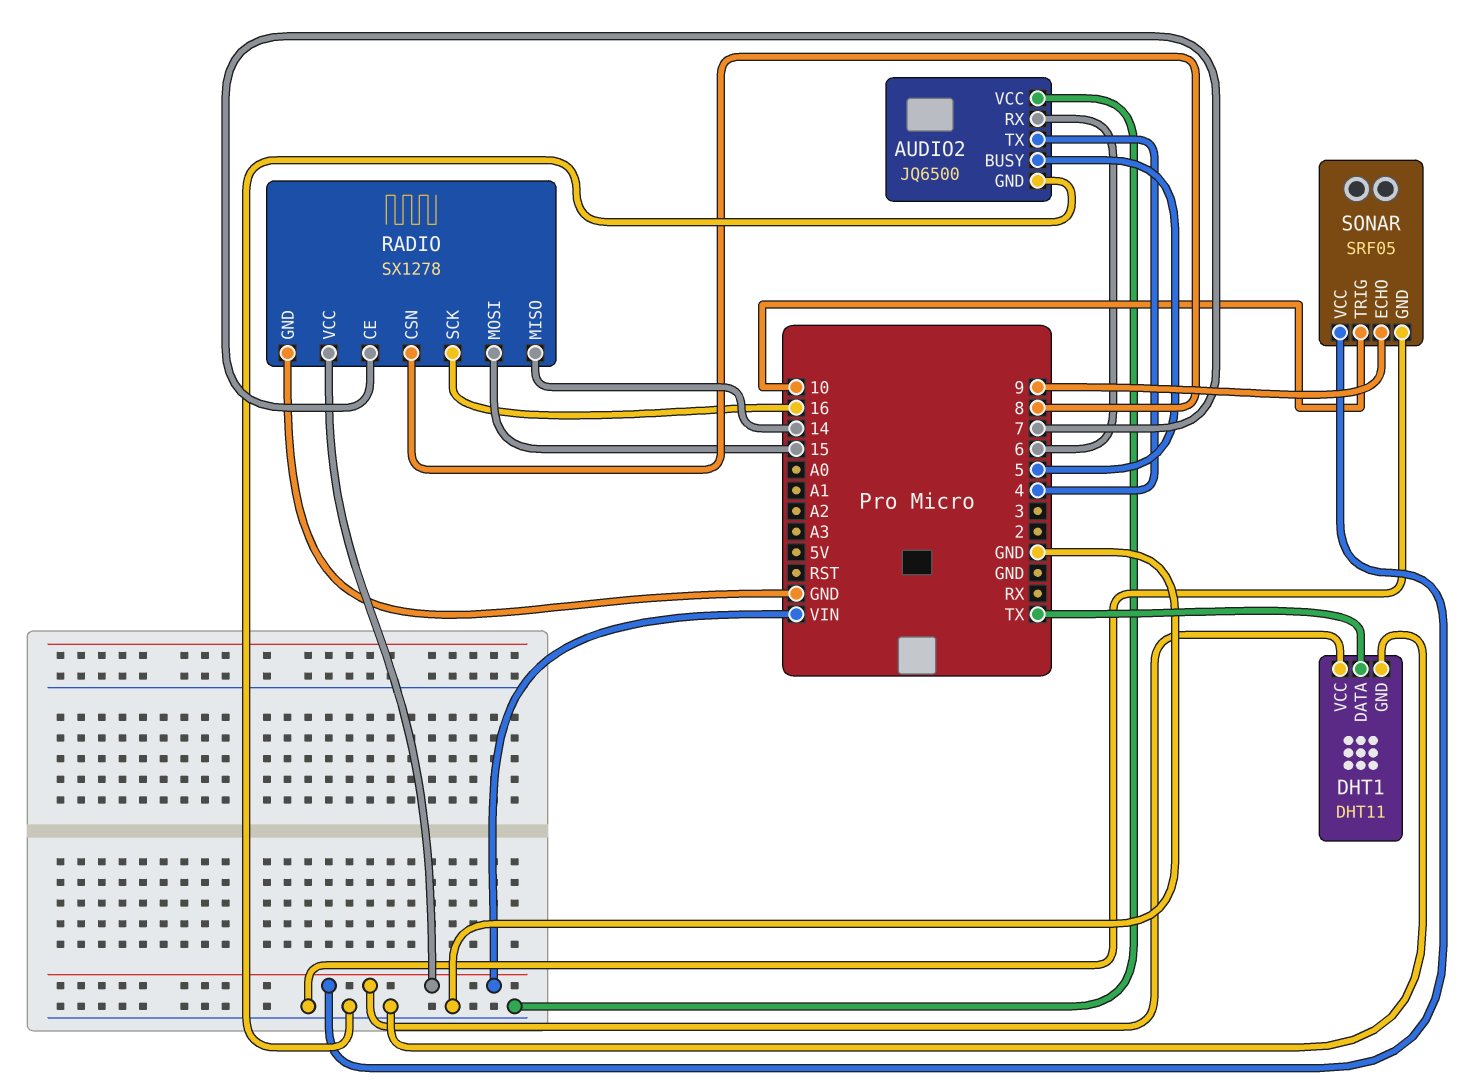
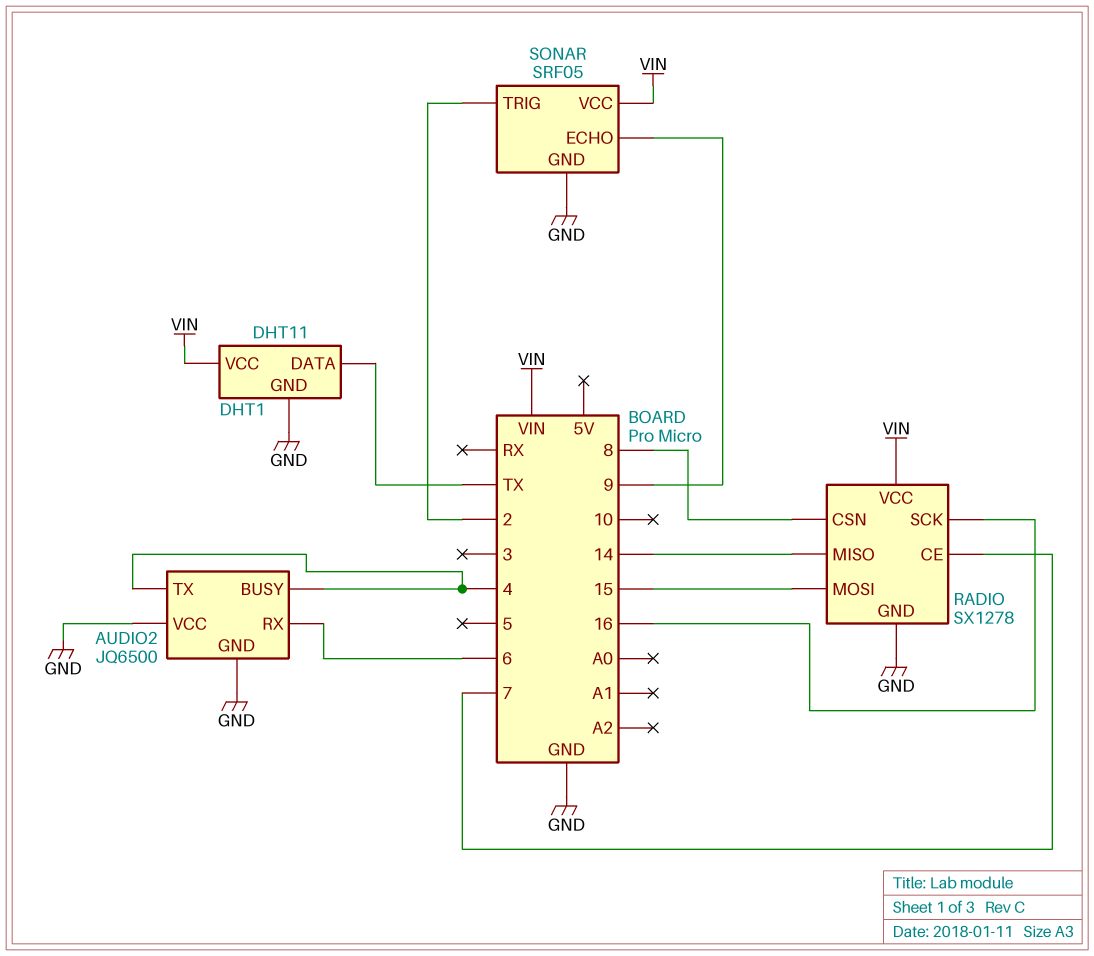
AUDIO2 pin BUSY: 5 -> 4
SONAR pin TRIG: 10 -> 2

